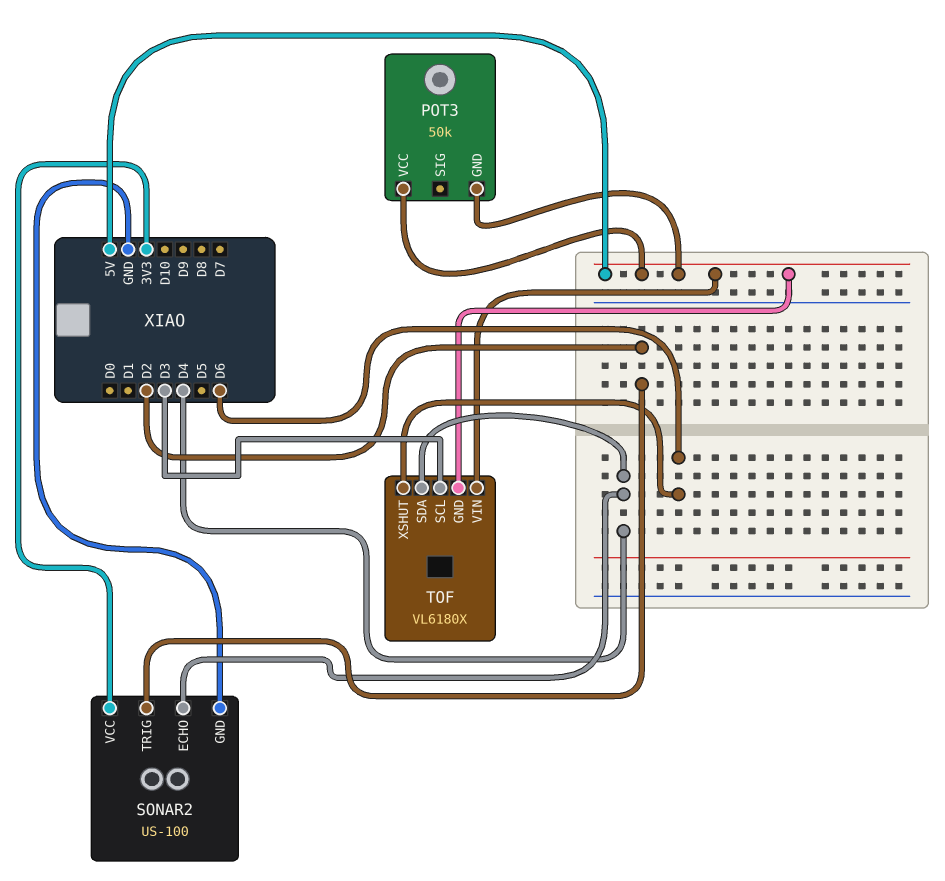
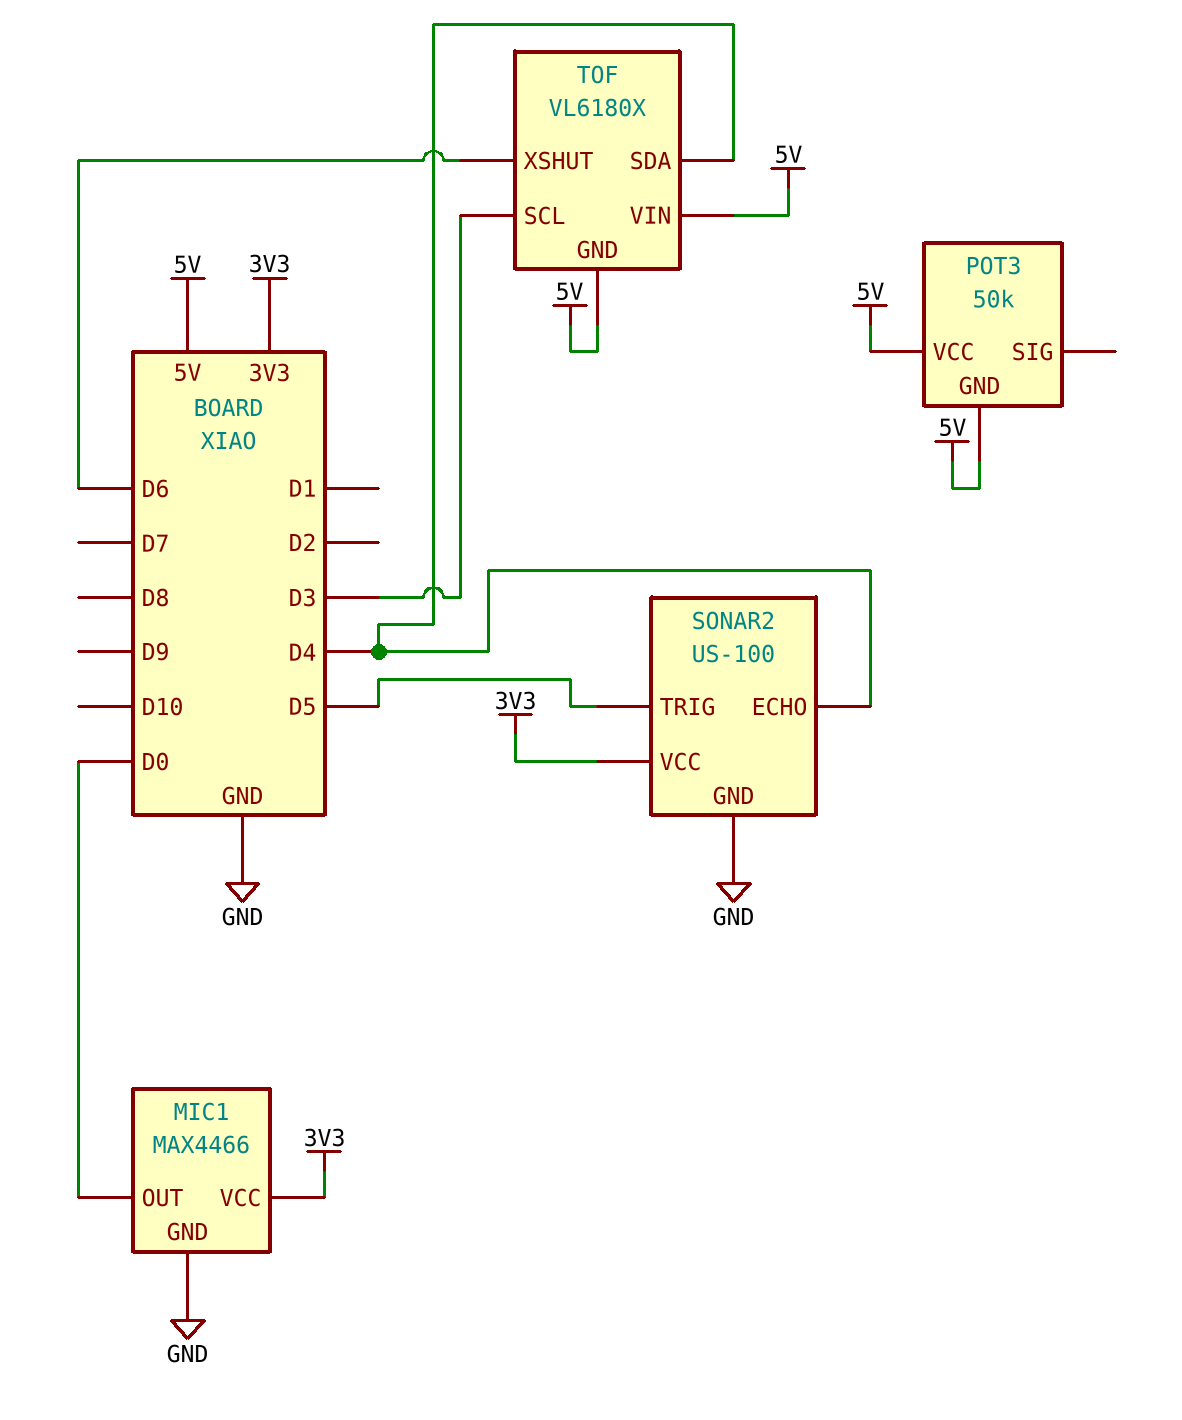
MIC1: none -> MAX4466
MIC1 pin GND: none -> GND
MIC1 pin OUT: none -> D0
MIC1 pin VCC: none -> 3V3
SONAR2 pin TRIG: D2 -> D5

